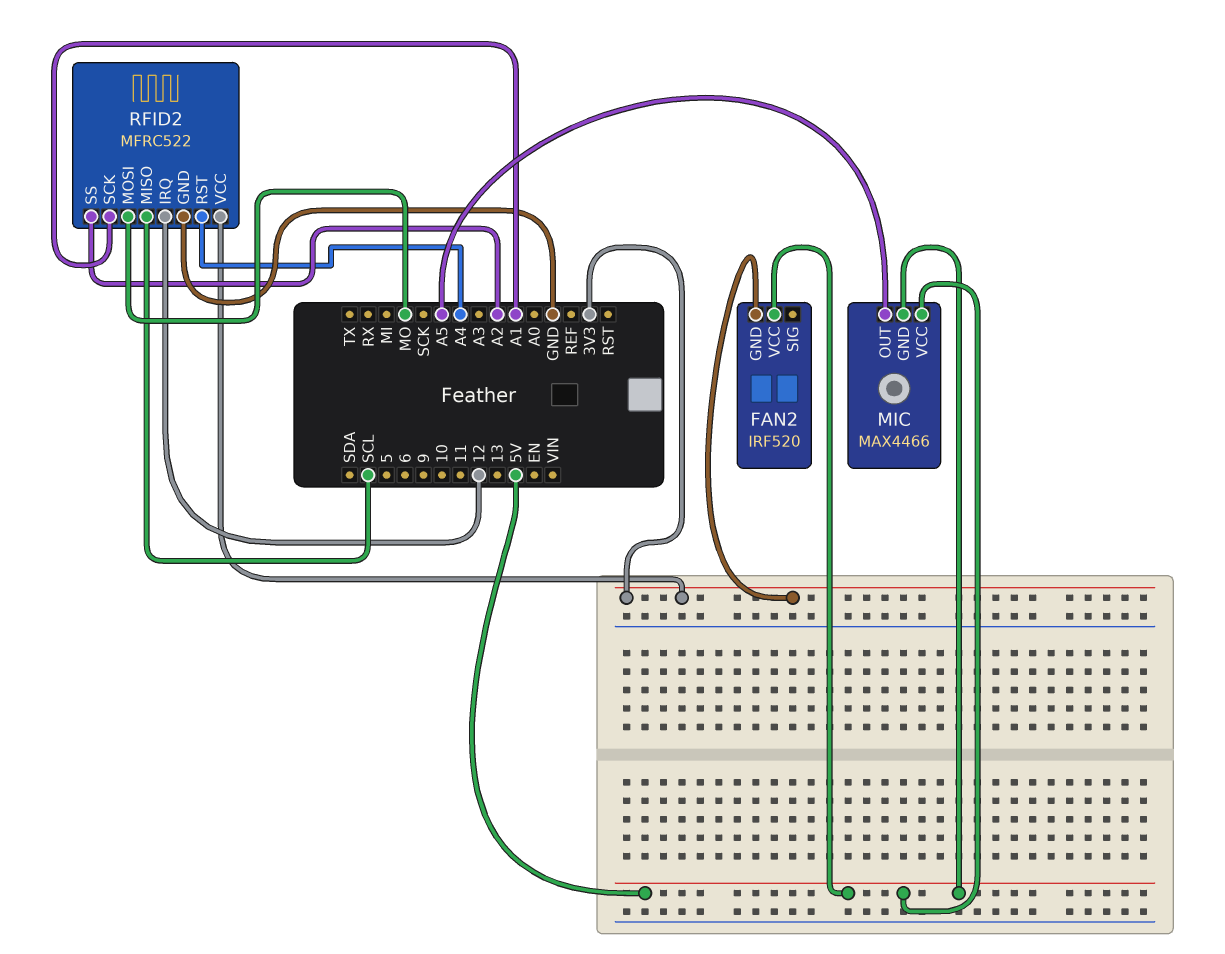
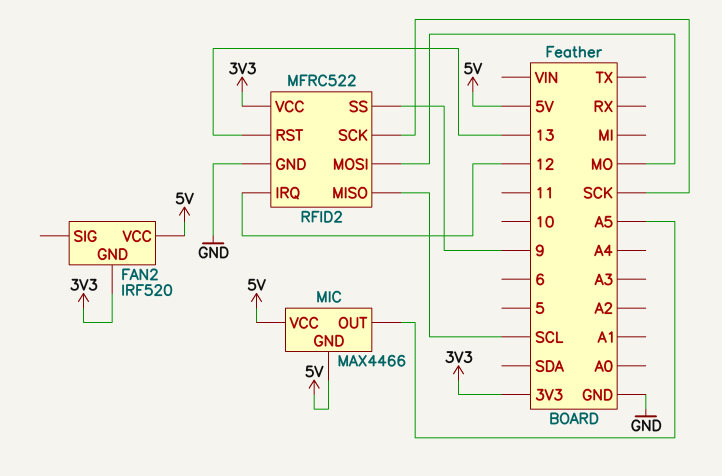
RFID2 pin RST: A4 -> 13
RFID2 pin SCK: A1 -> SCK
RFID2 pin SS: A2 -> 9

